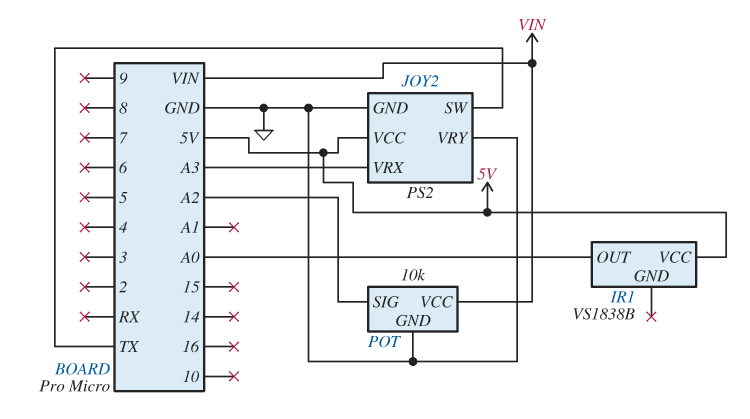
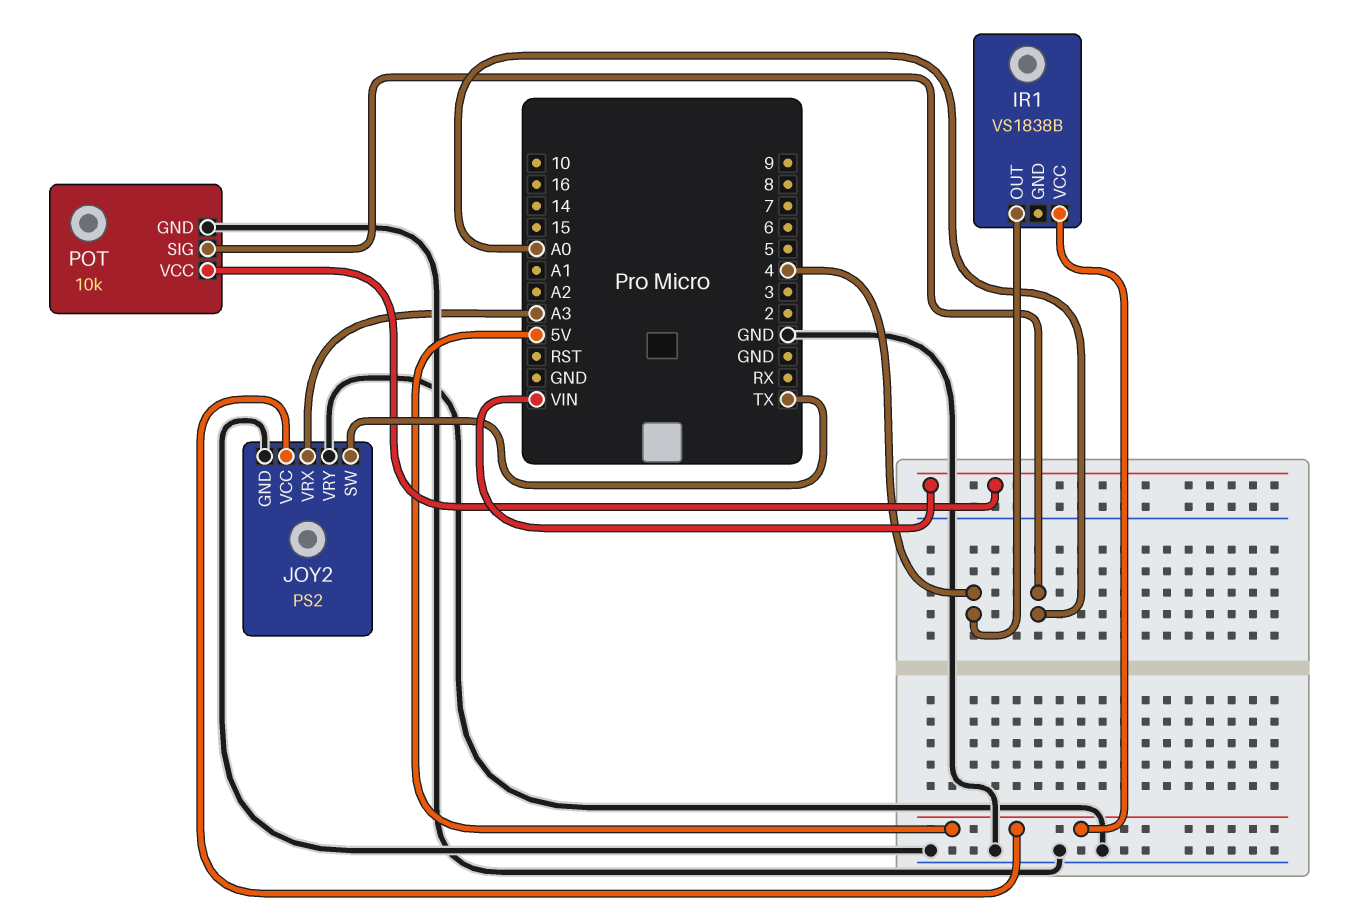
IR1 pin OUT: A0 -> 4
POT pin SIG: A2 -> A0

